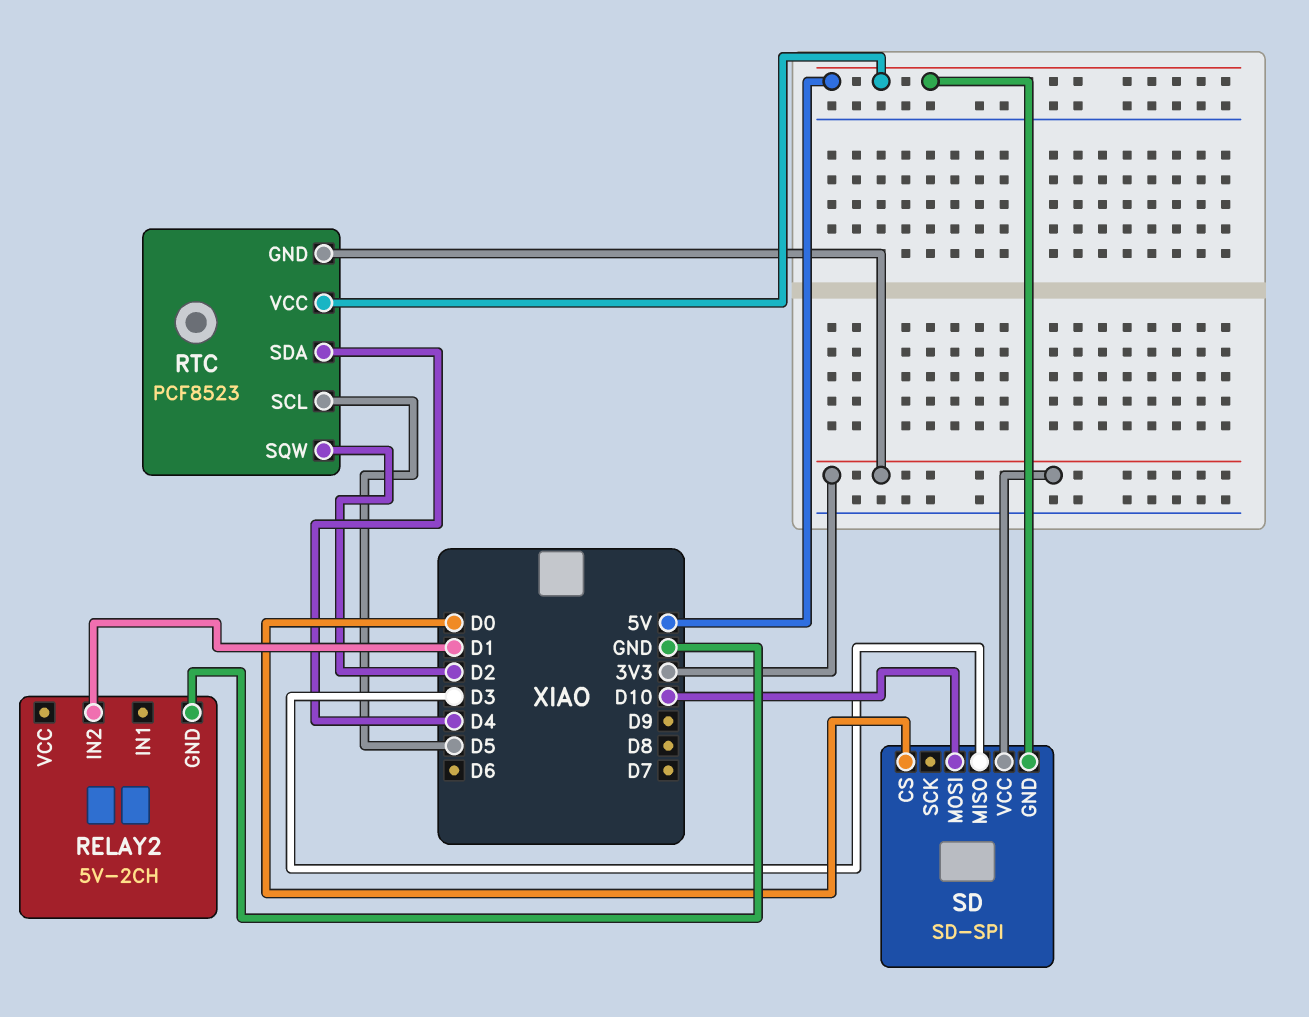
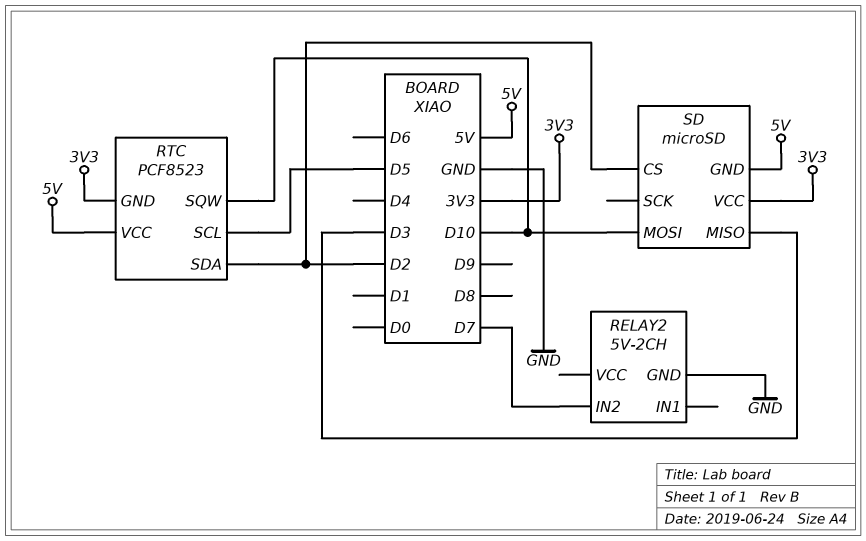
RELAY2 pin IN2: D1 -> D7
RTC pin SDA: D4 -> D2
RTC pin SQW: D2 -> D10
SD: SD-SPI -> microSD
SD pin CS: D0 -> D2

